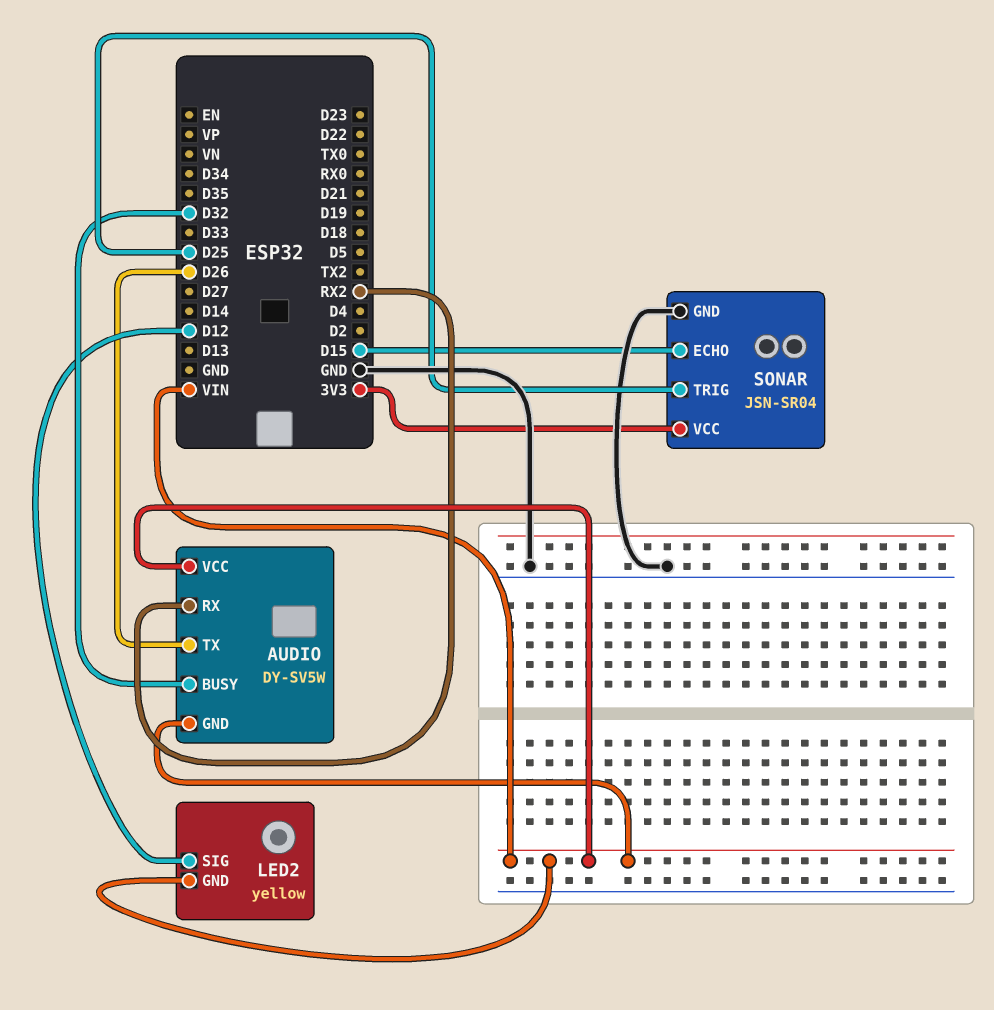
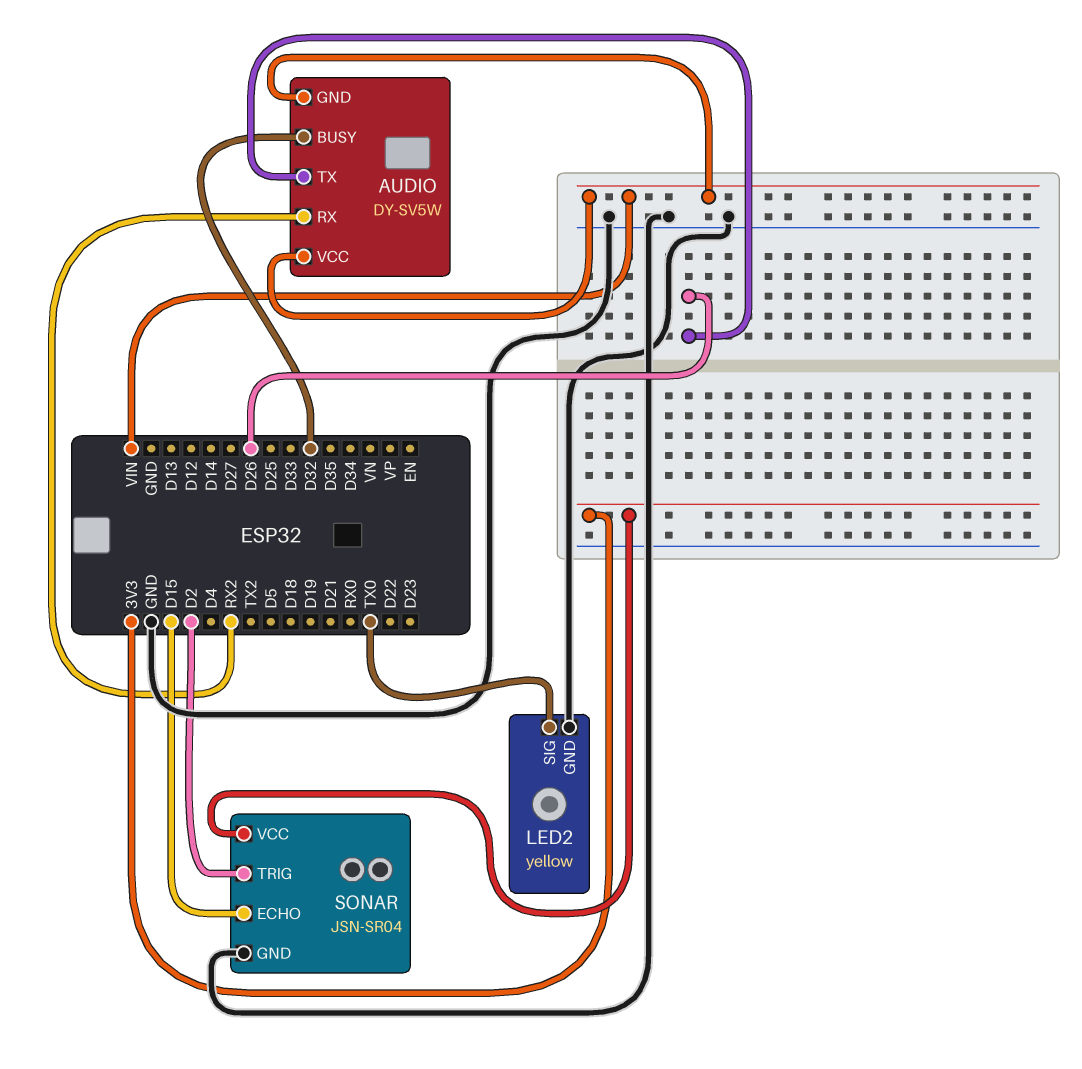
LED2 pin GND: VIN -> GND
LED2 pin SIG: D12 -> TX0
SONAR pin TRIG: D25 -> D2

